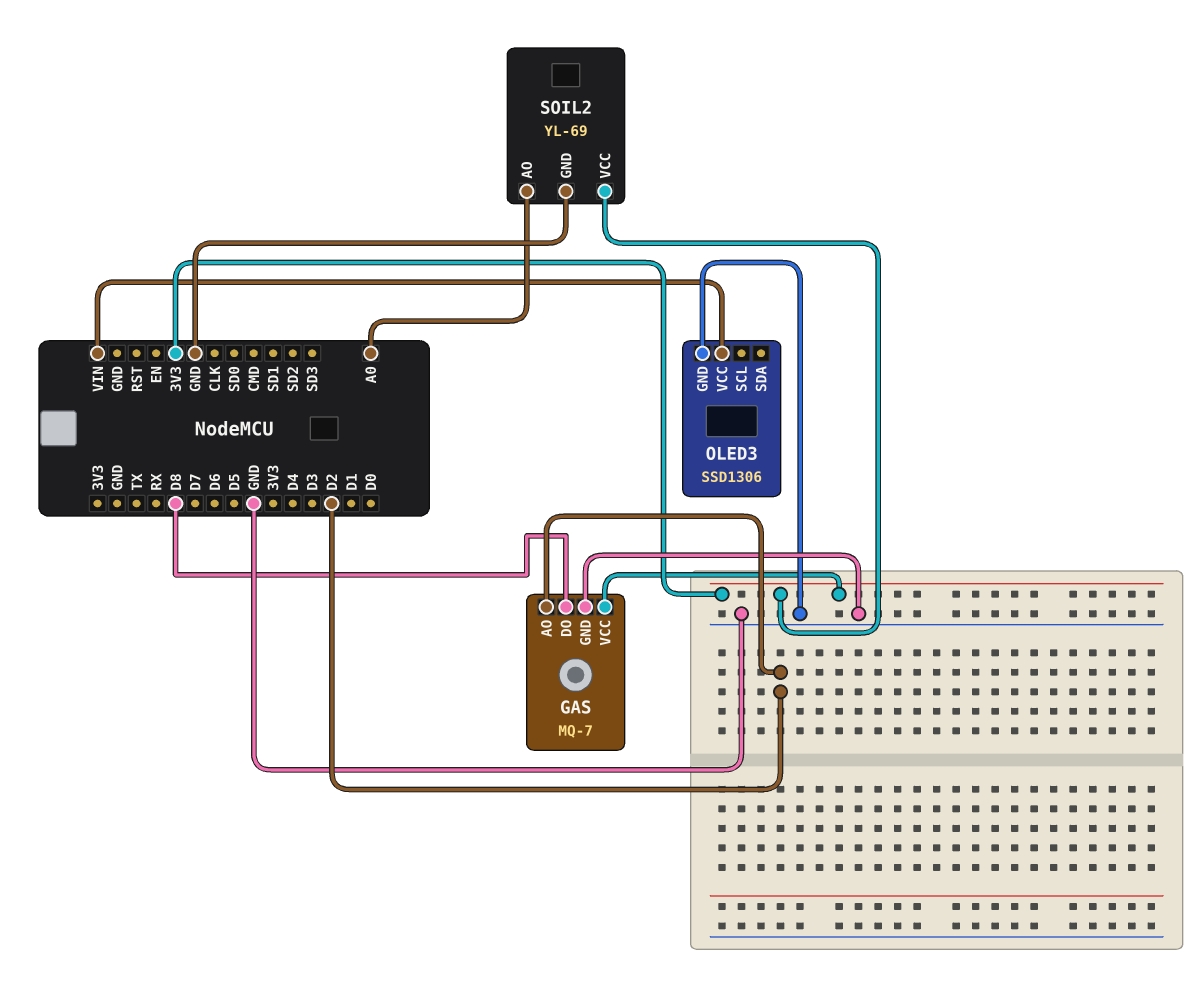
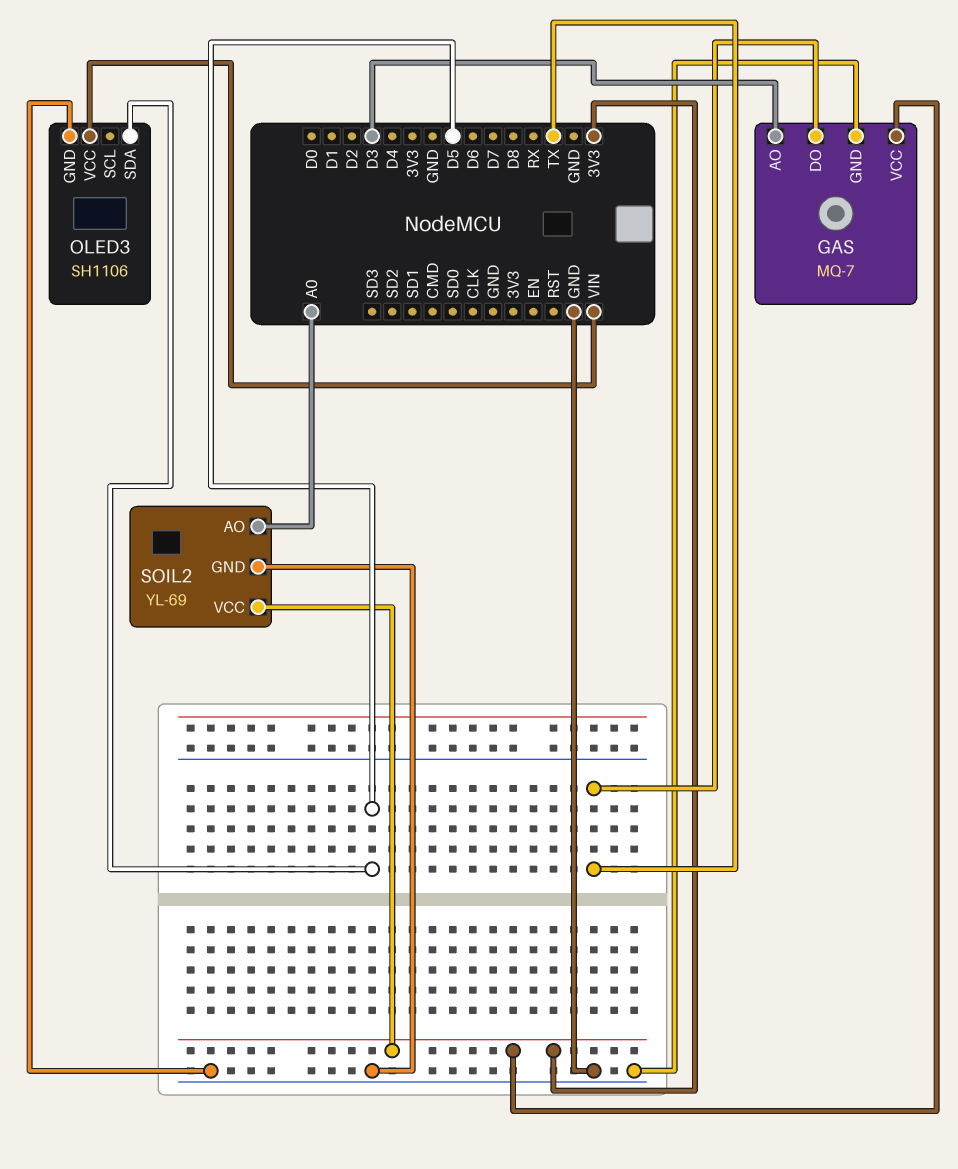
GAS pin AO: D2 -> D3
GAS pin DO: D8 -> TX
OLED3: SSD1306 -> SH1106
OLED3 pin SDA: none -> D5

